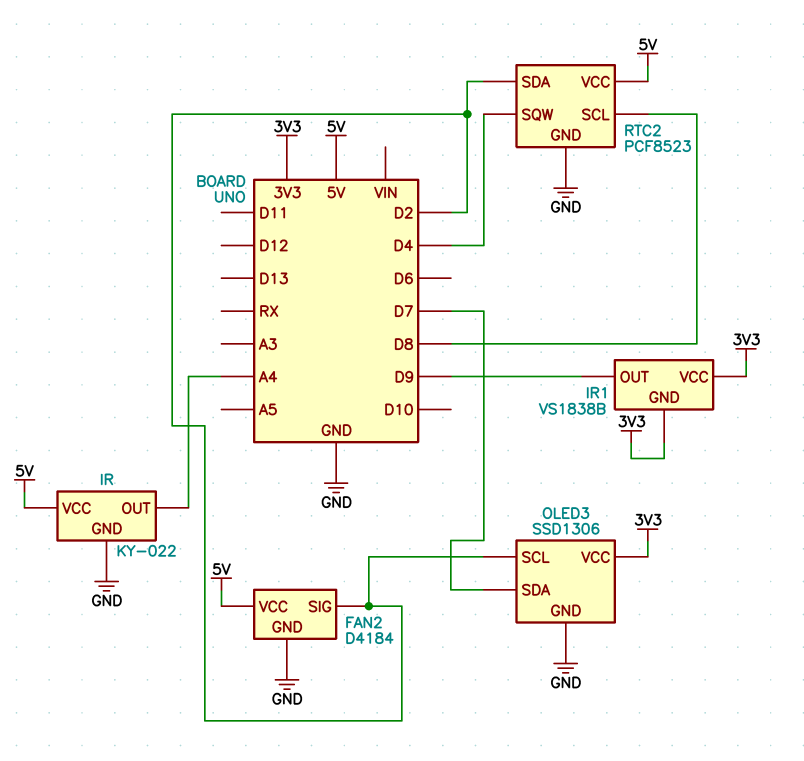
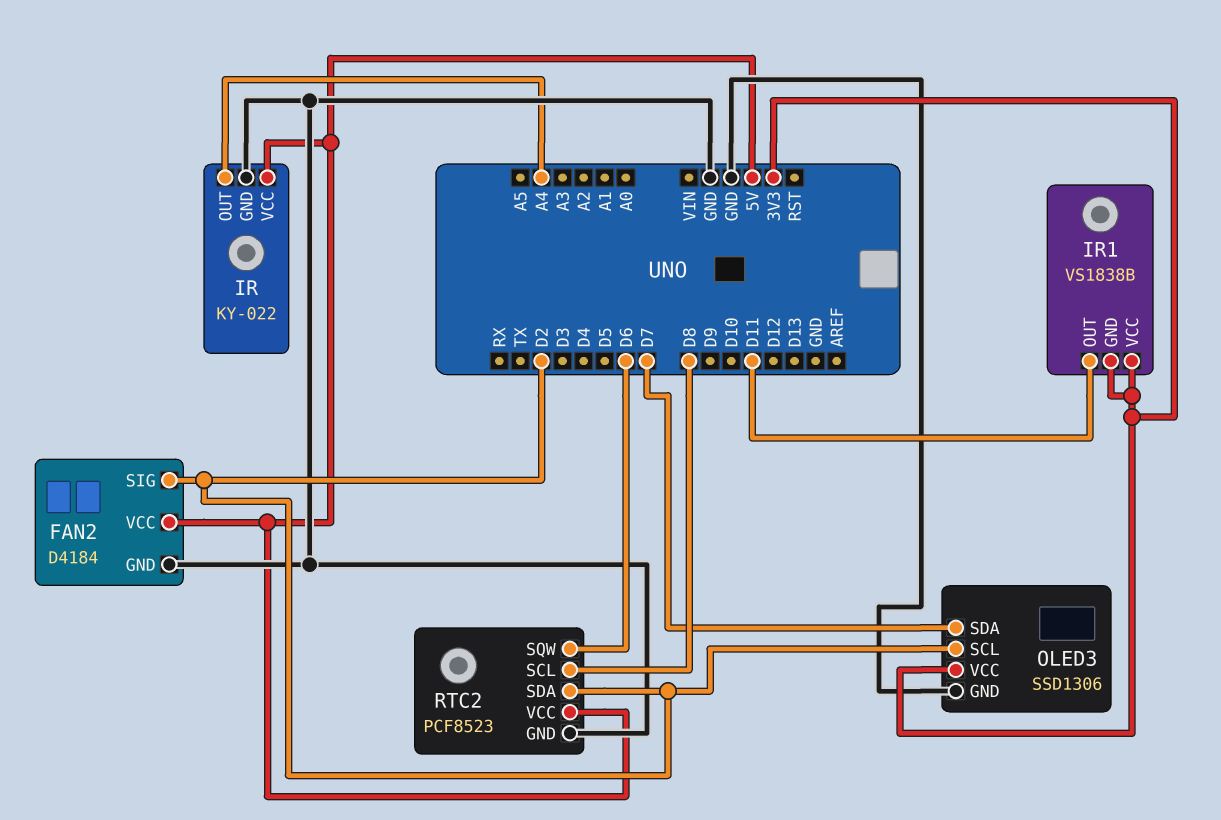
IR1 pin OUT: D9 -> D11
RTC2 pin SQW: D4 -> D6

